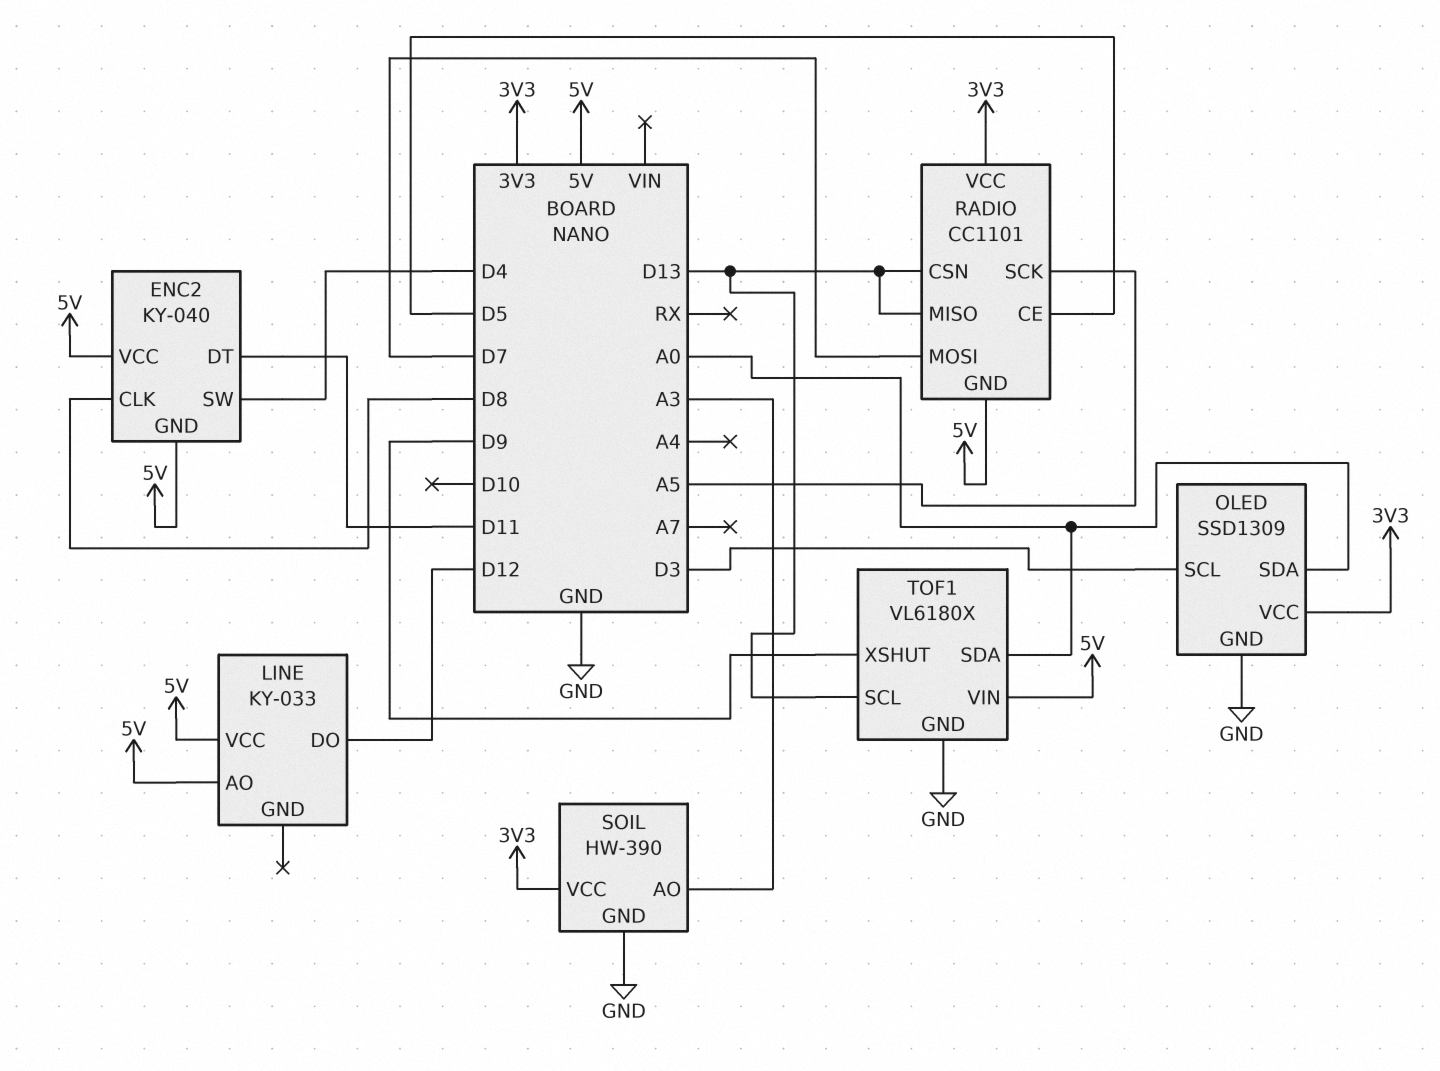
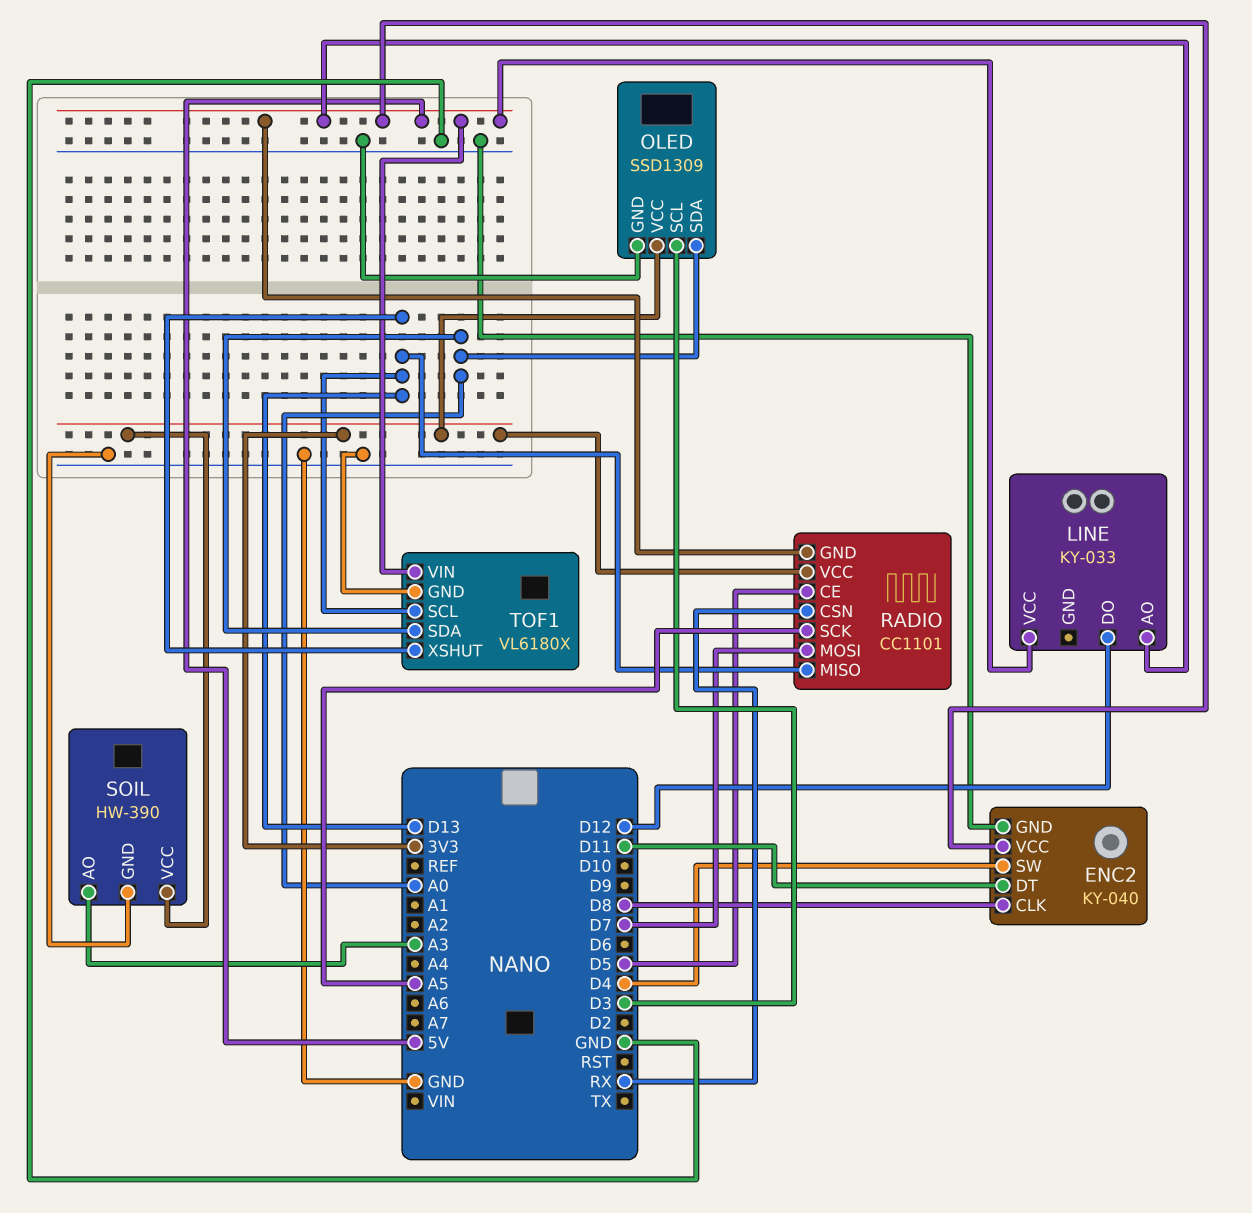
ENC2 pin GND: 5V -> GND
RADIO pin CSN: D13 -> RX
TOF1 pin XSHUT: D9 -> D13

